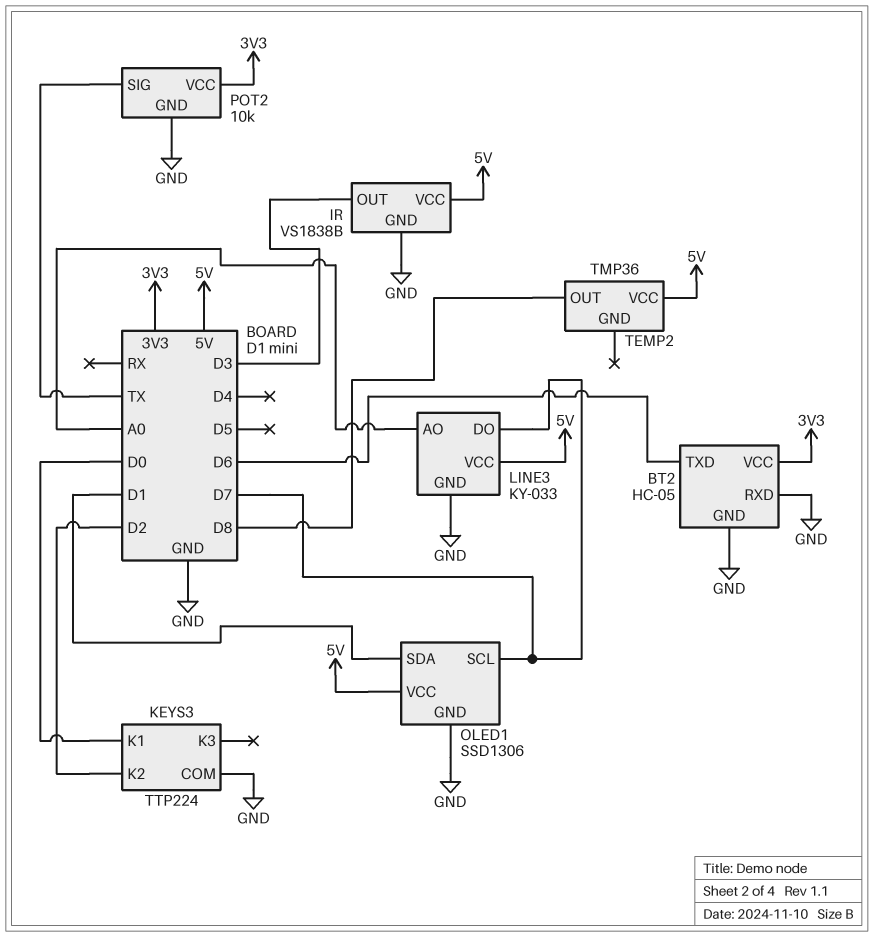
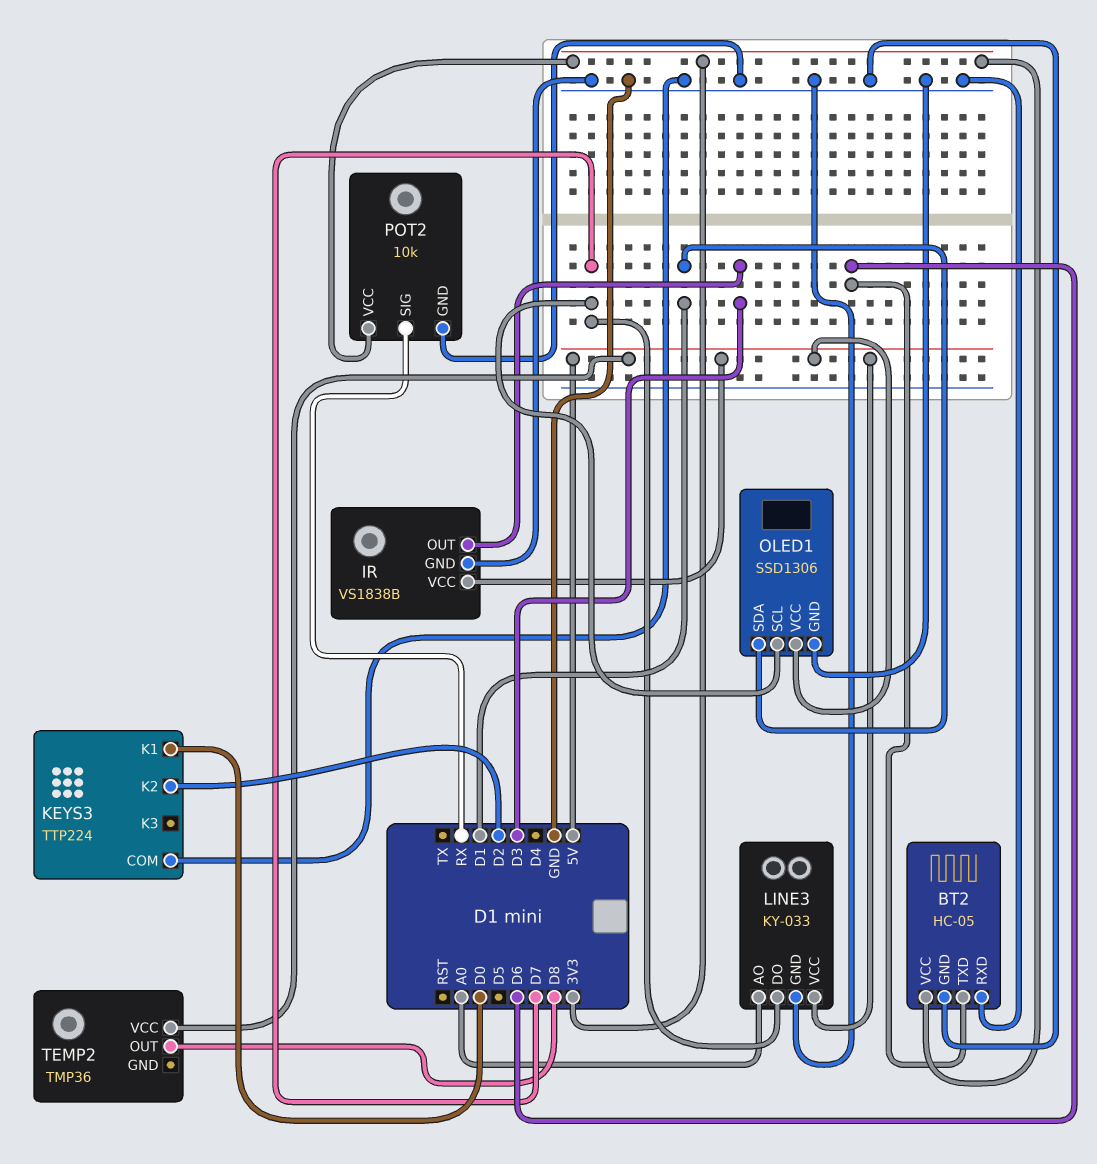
POT2 pin SIG: TX -> RX

